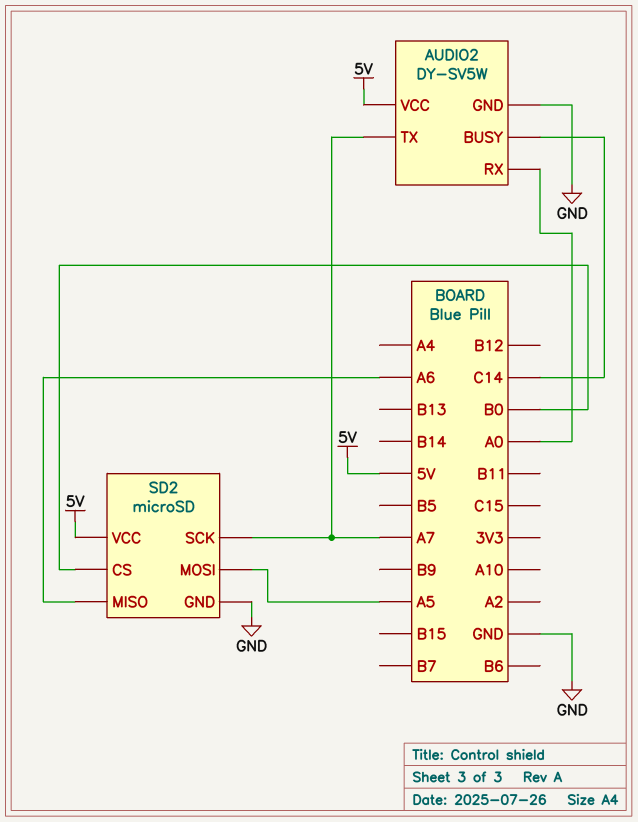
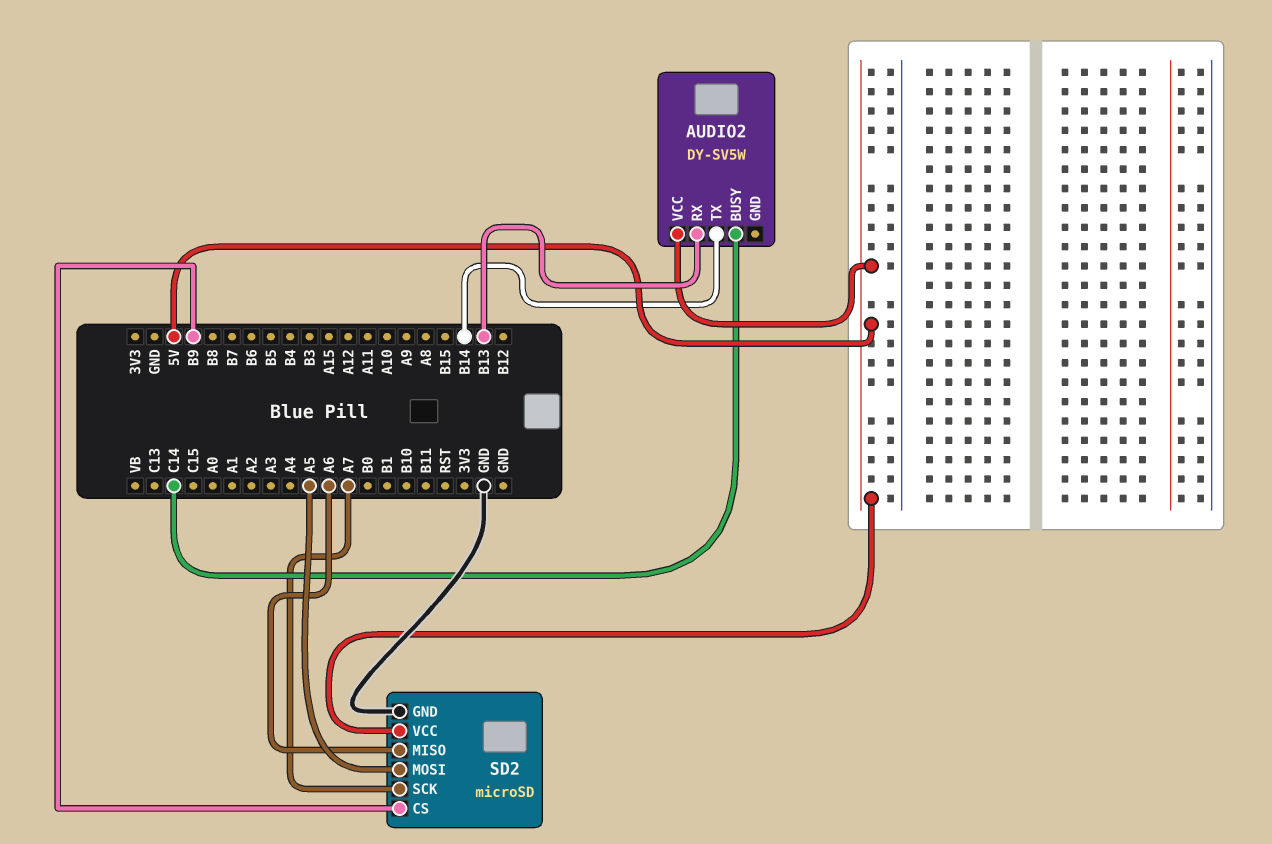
AUDIO2 pin GND: GND -> none
AUDIO2 pin RX: A0 -> B13
AUDIO2 pin TX: A7 -> B14
SD2 pin CS: B0 -> B9

